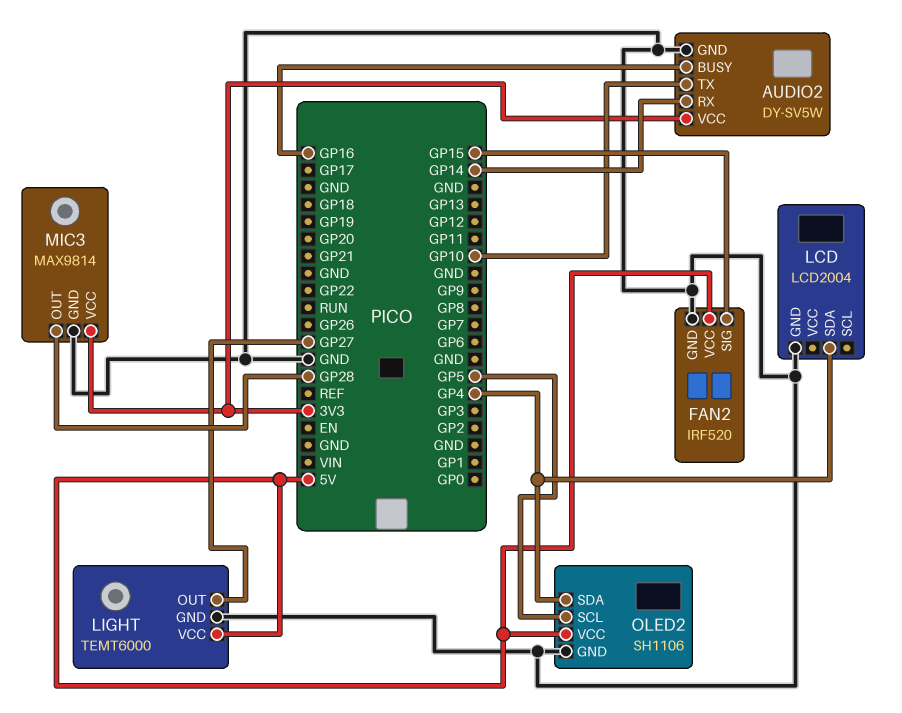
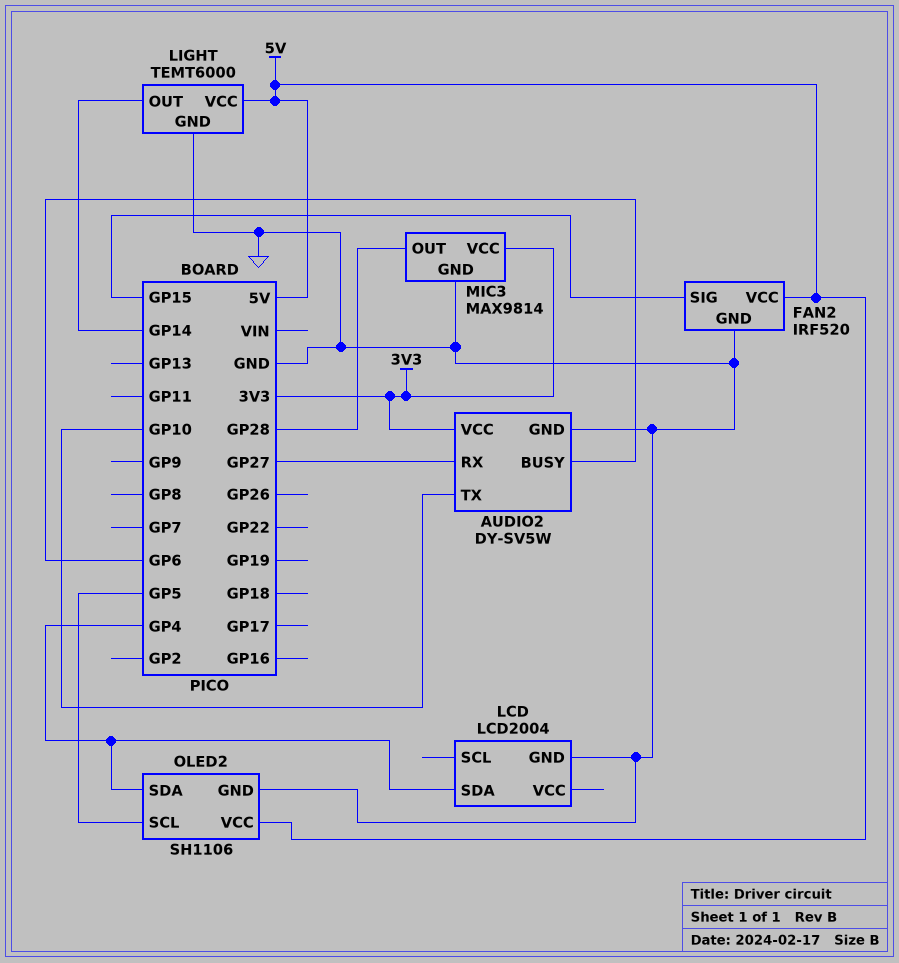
AUDIO2 pin BUSY: GP16 -> GP6
AUDIO2 pin RX: GP14 -> GP27
LIGHT pin OUT: GP27 -> GP14

